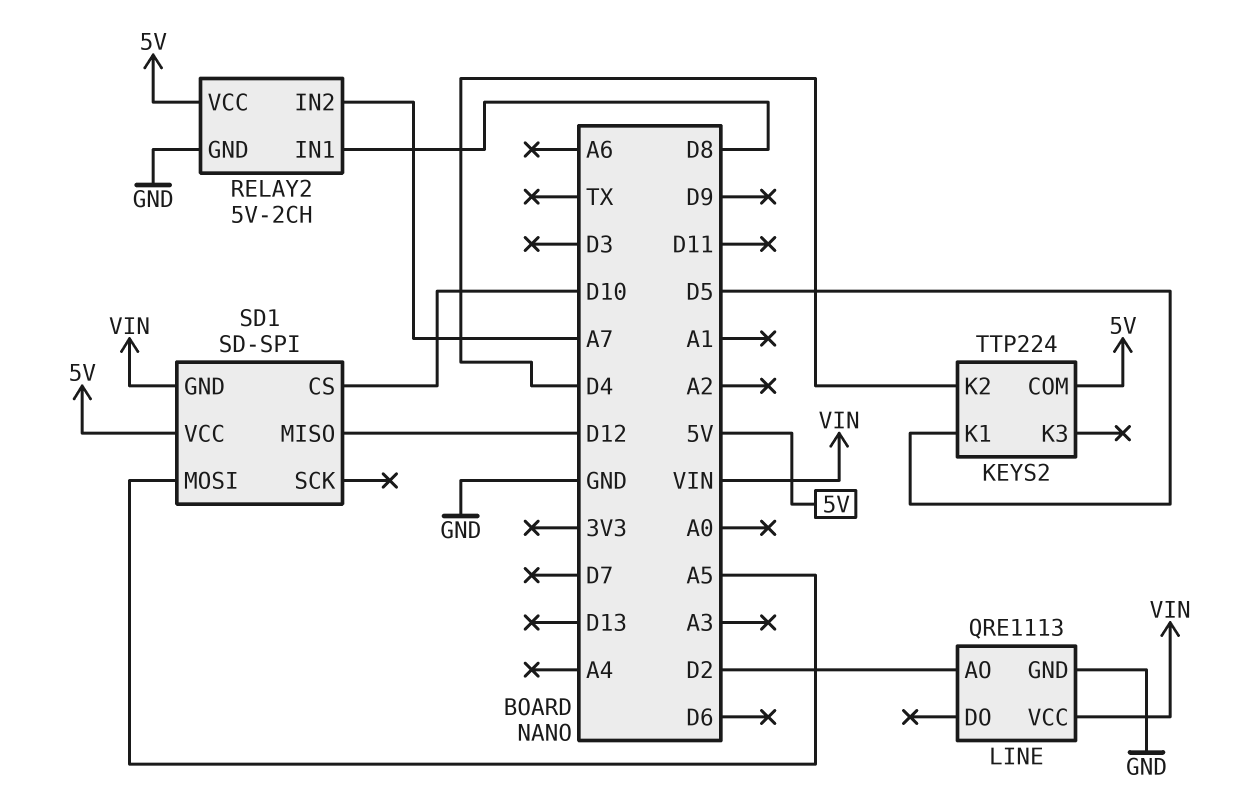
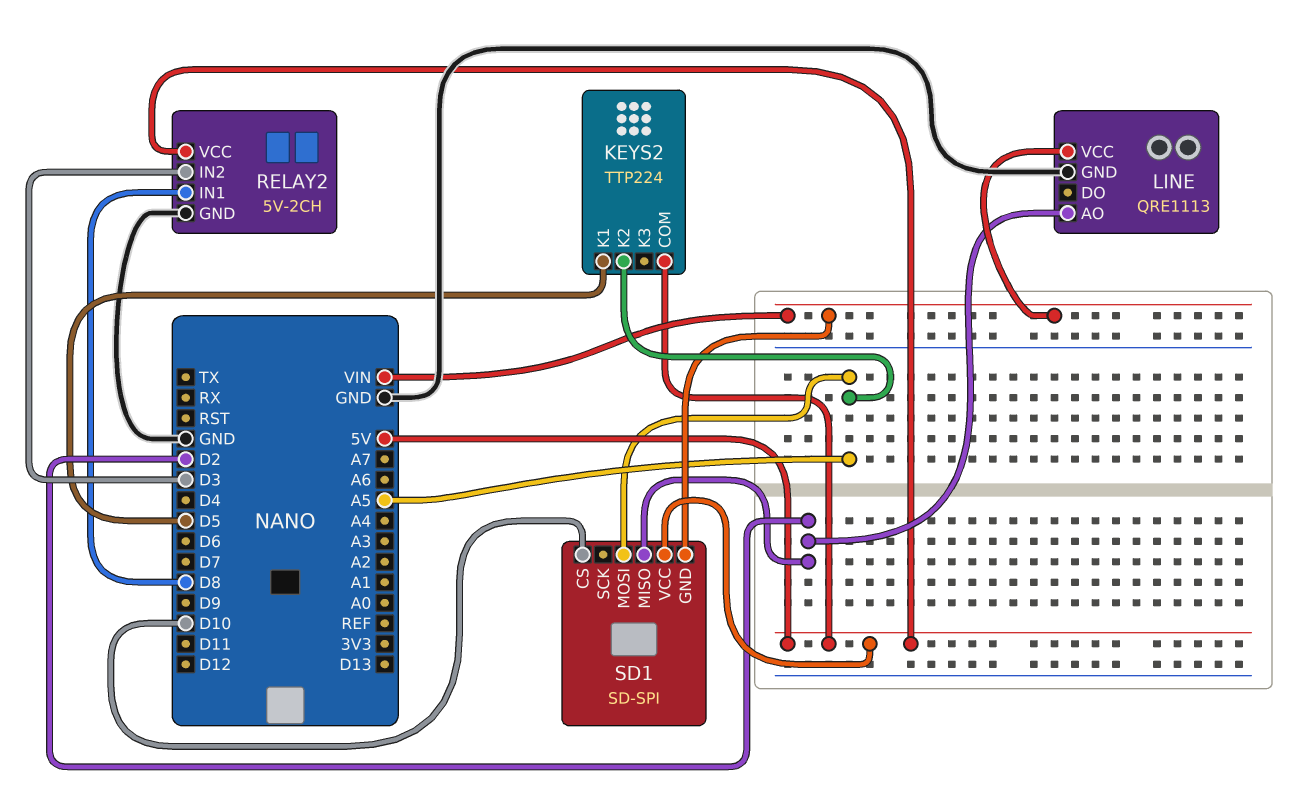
KEYS2 pin K2: D4 -> A5
RELAY2 pin IN2: A7 -> D3
SD1 pin MISO: D12 -> D2

